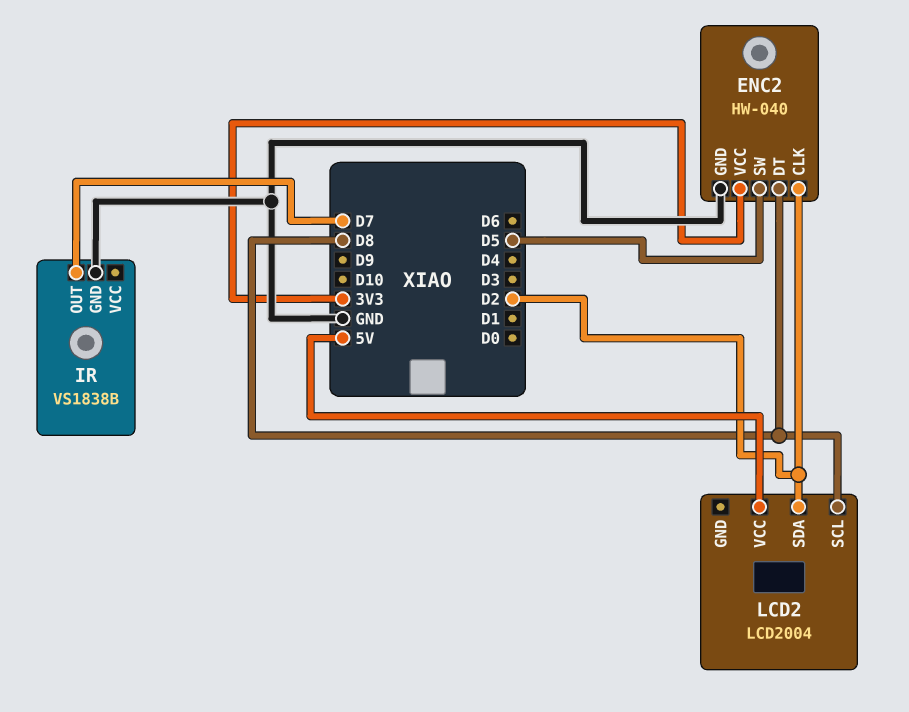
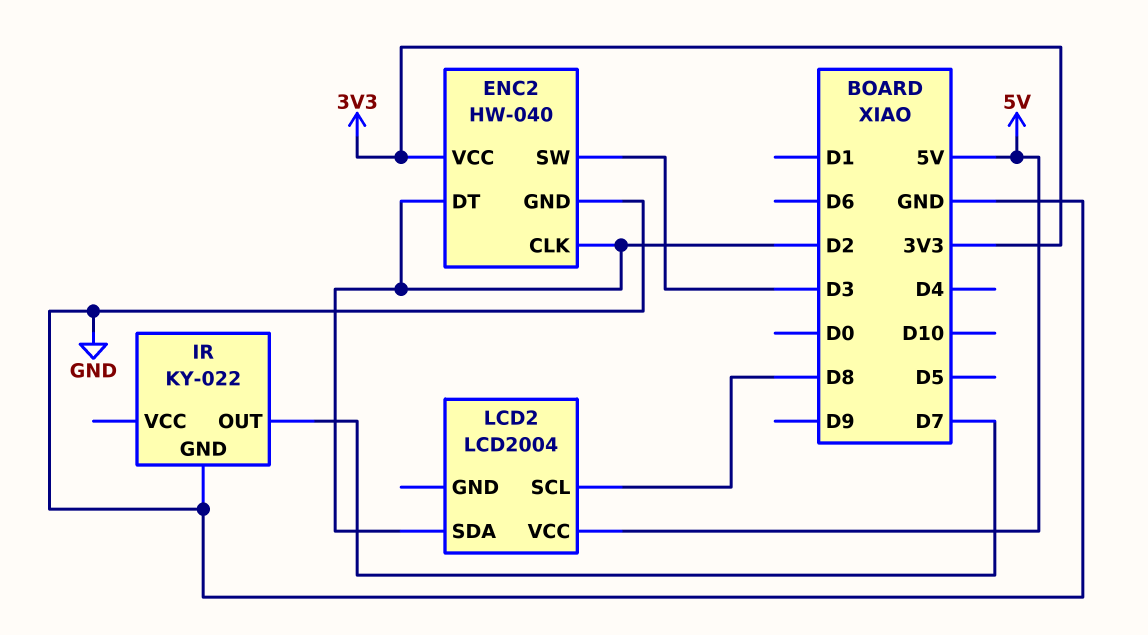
ENC2 pin DT: D8 -> D2
ENC2 pin SW: D5 -> D3
IR: VS1838B -> KY-022

